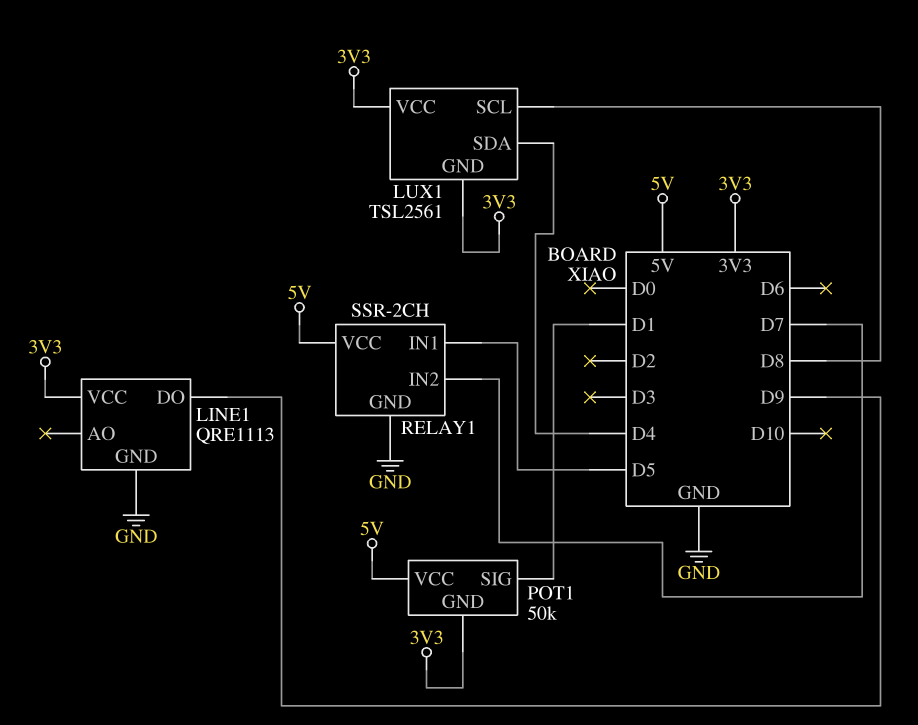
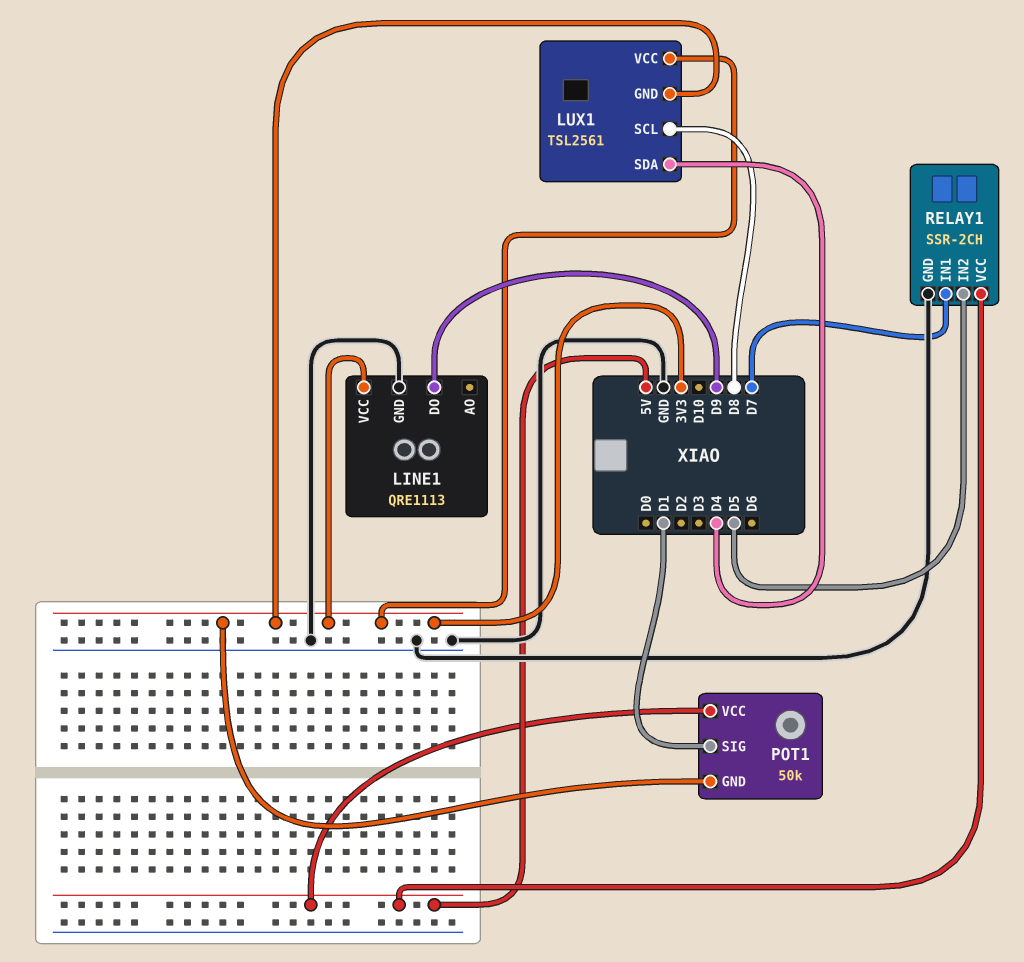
RELAY1 pin IN1: D5 -> D7
RELAY1 pin IN2: D7 -> D5

